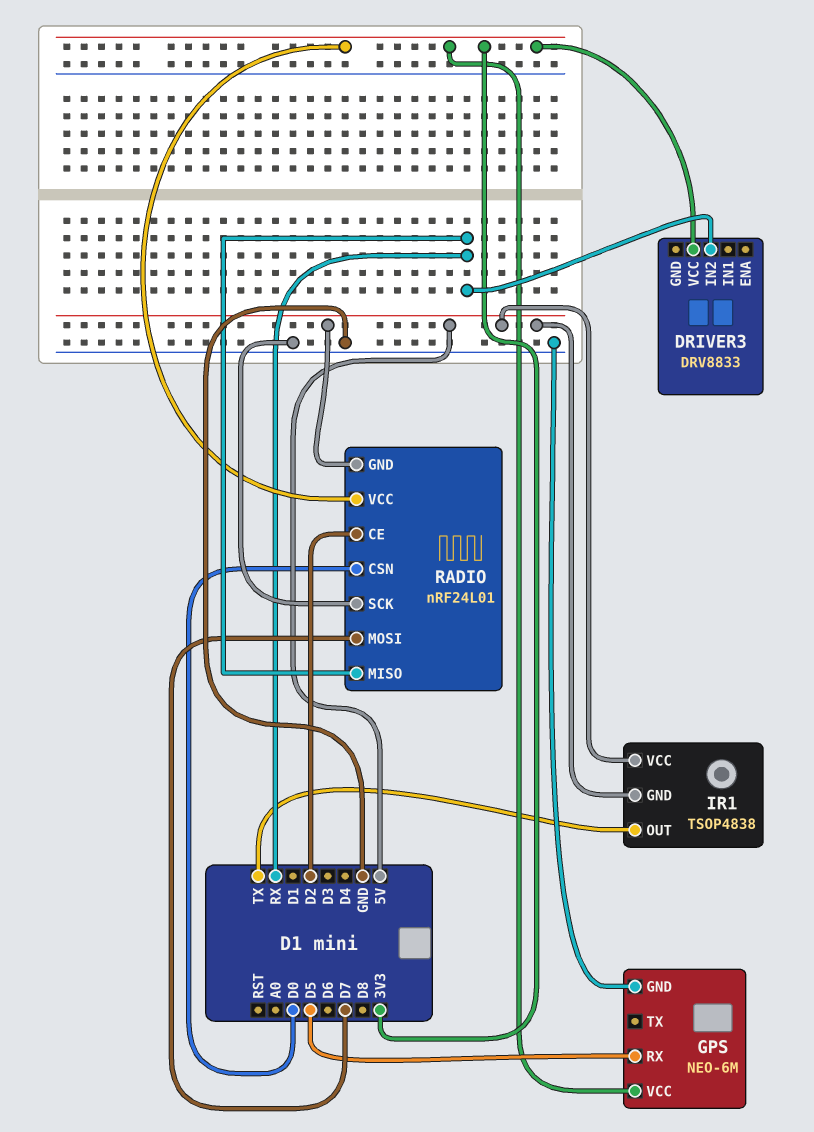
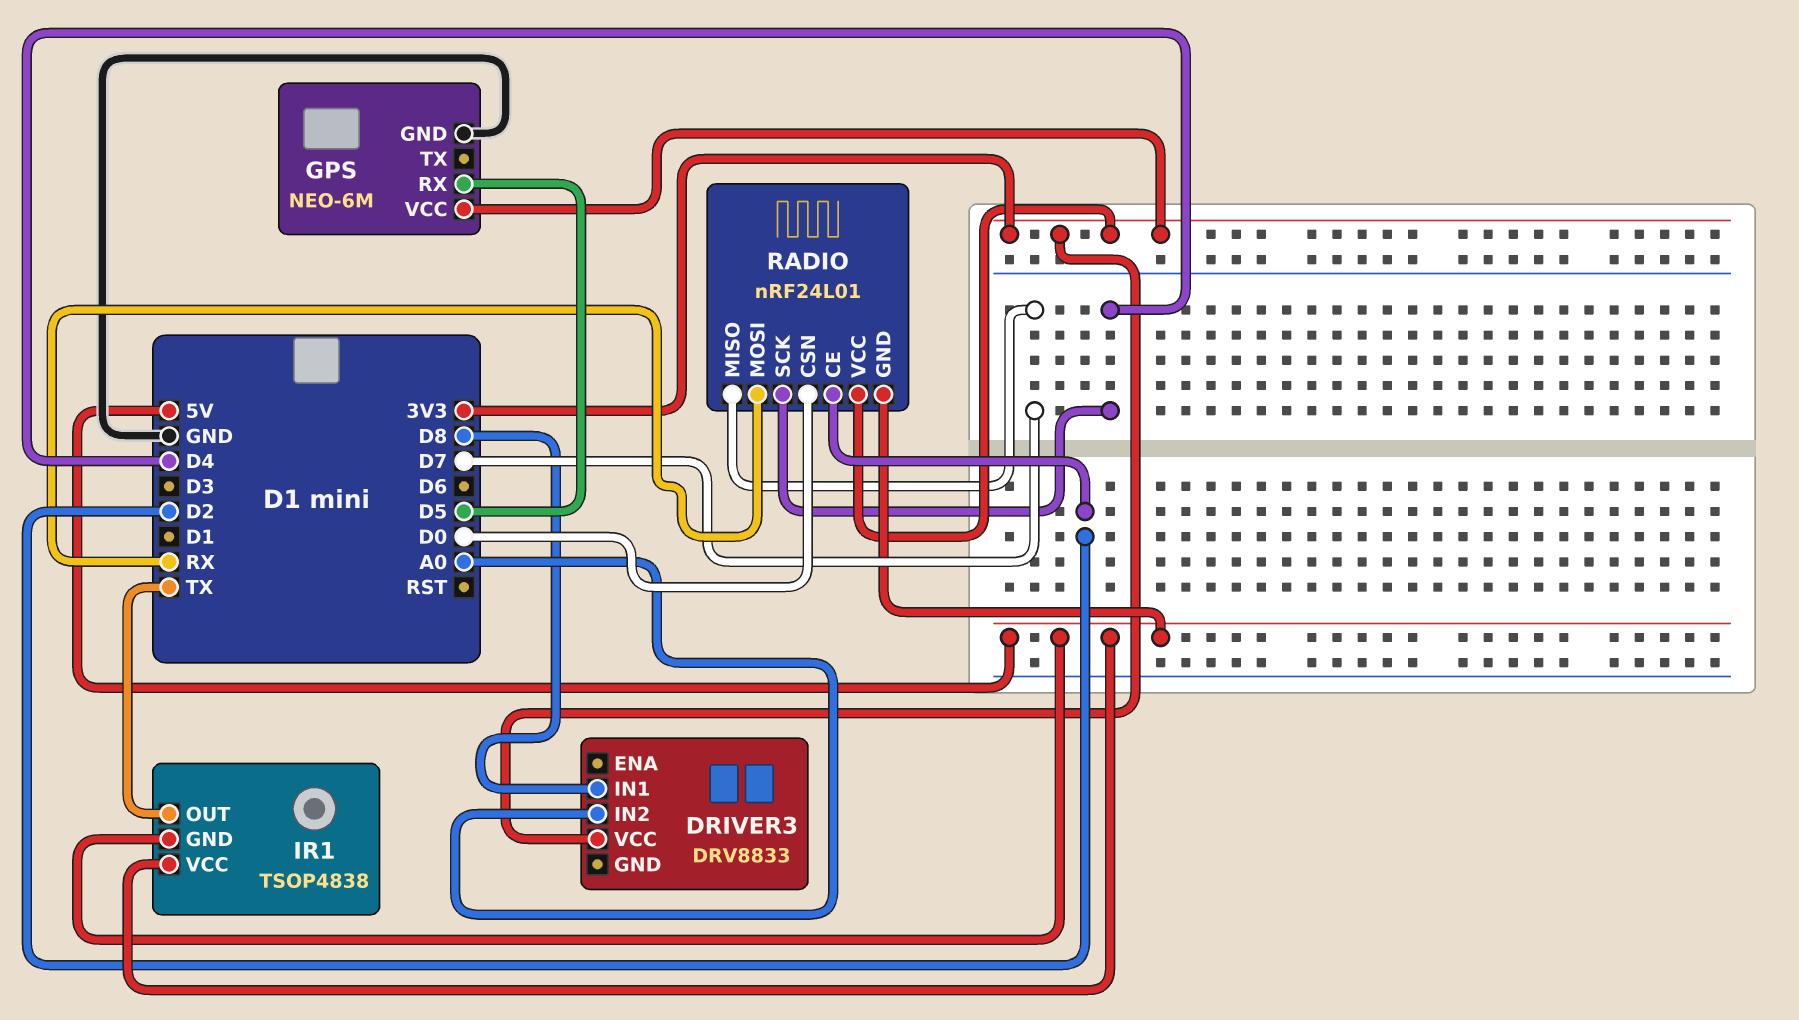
DRIVER3 pin IN1: none -> D8
DRIVER3 pin IN2: RX -> A0
RADIO pin MISO: RX -> D7
RADIO pin MOSI: D7 -> RX
RADIO pin SCK: GND -> D4

